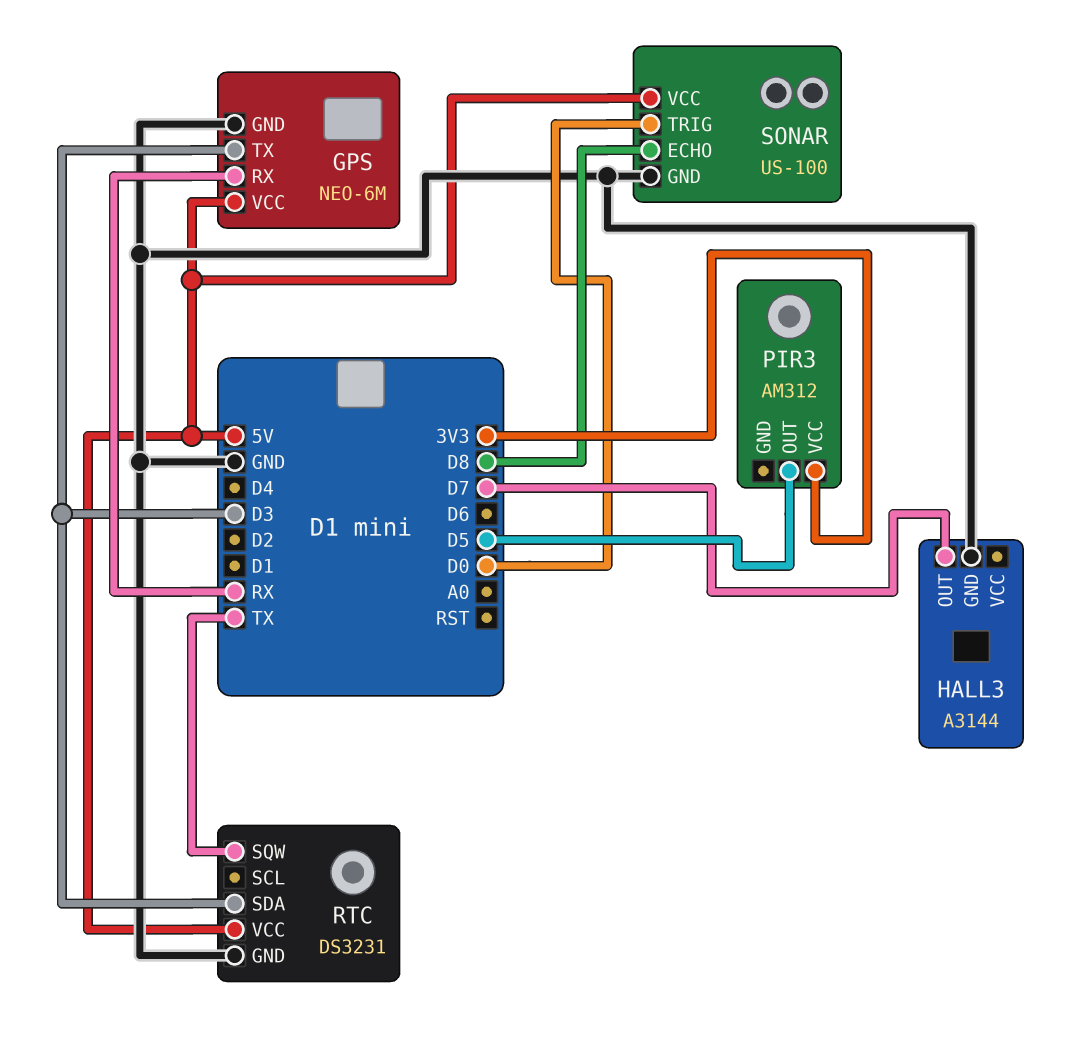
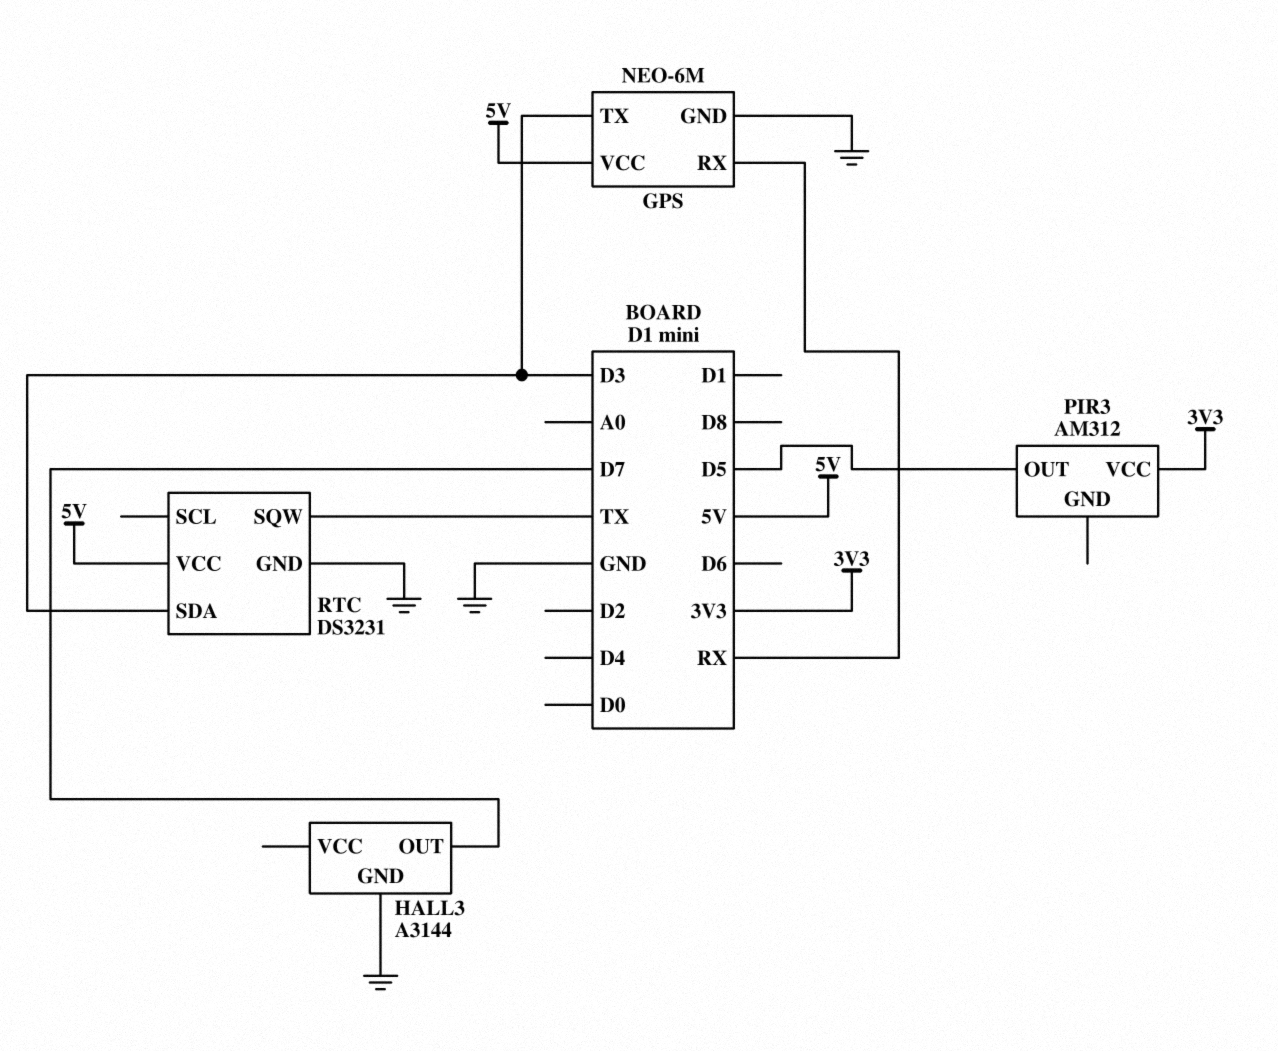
SONAR: US-100 -> none
SONAR pin ECHO: D8 -> none
SONAR pin GND: GND -> none
SONAR pin TRIG: D0 -> none
SONAR pin VCC: 5V -> none

